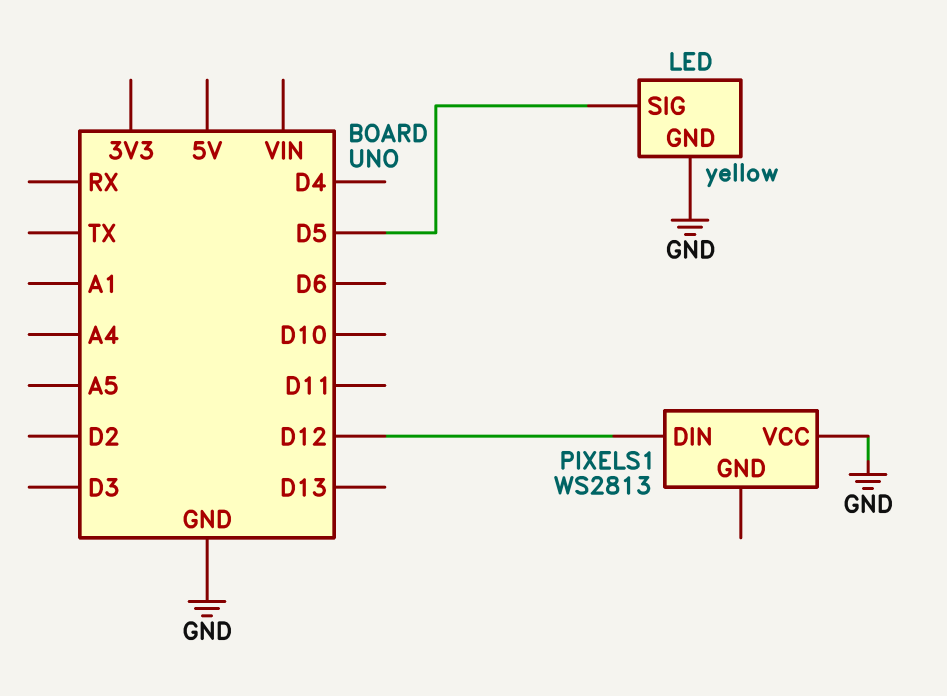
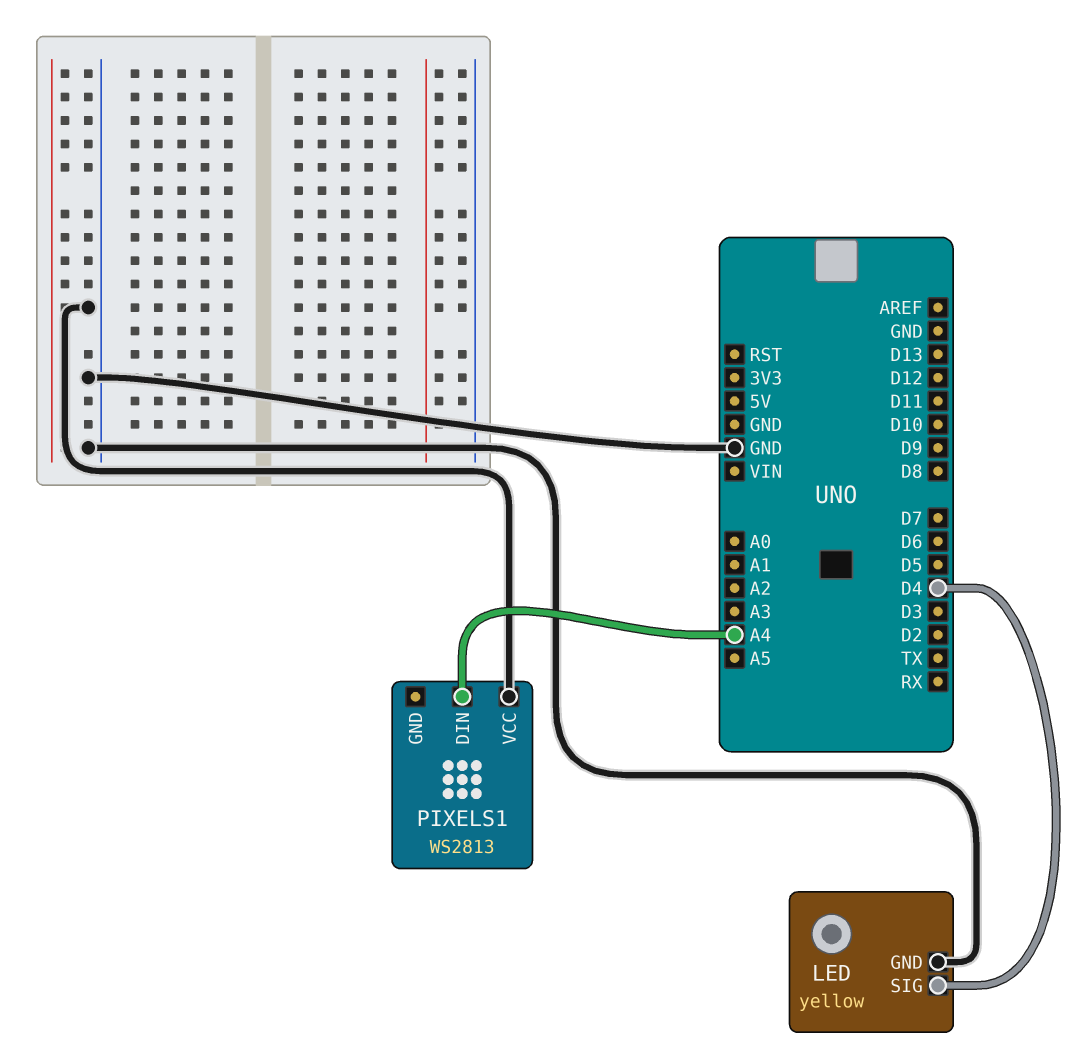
LED pin SIG: D5 -> D4
PIXELS1 pin DIN: D12 -> A4

